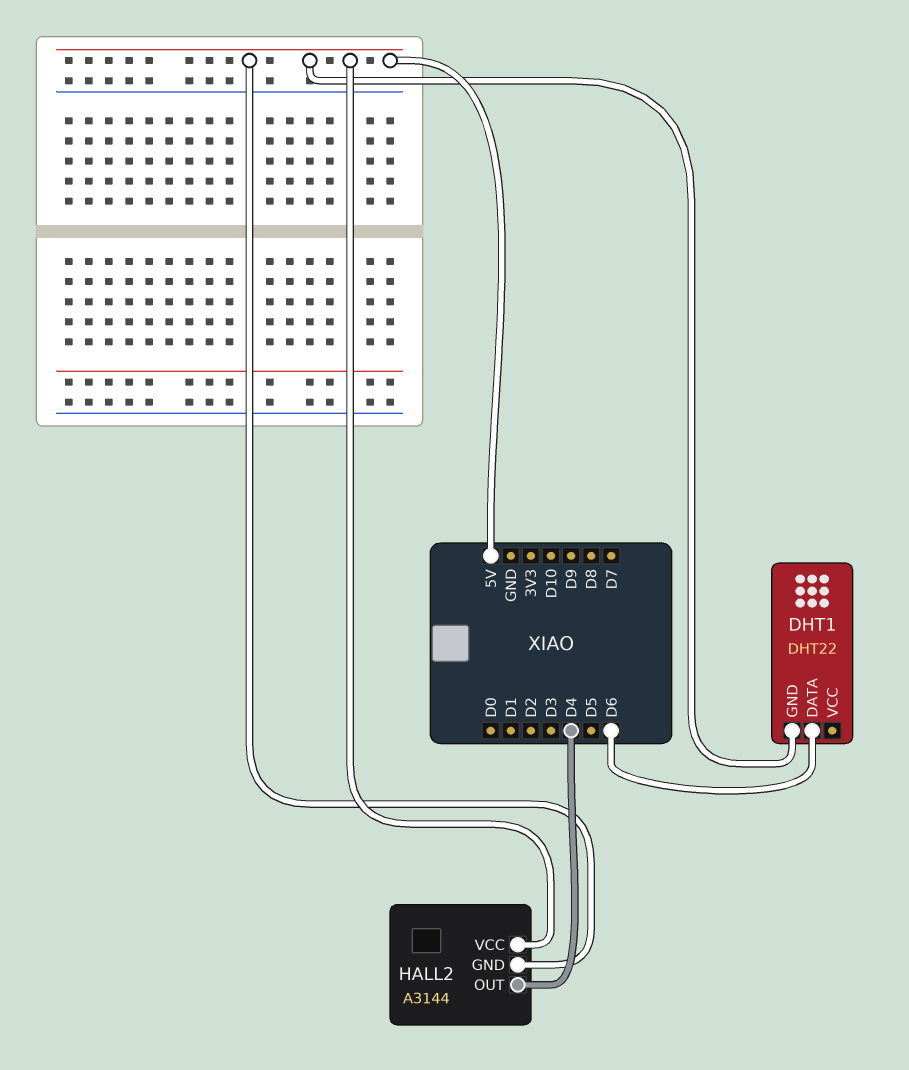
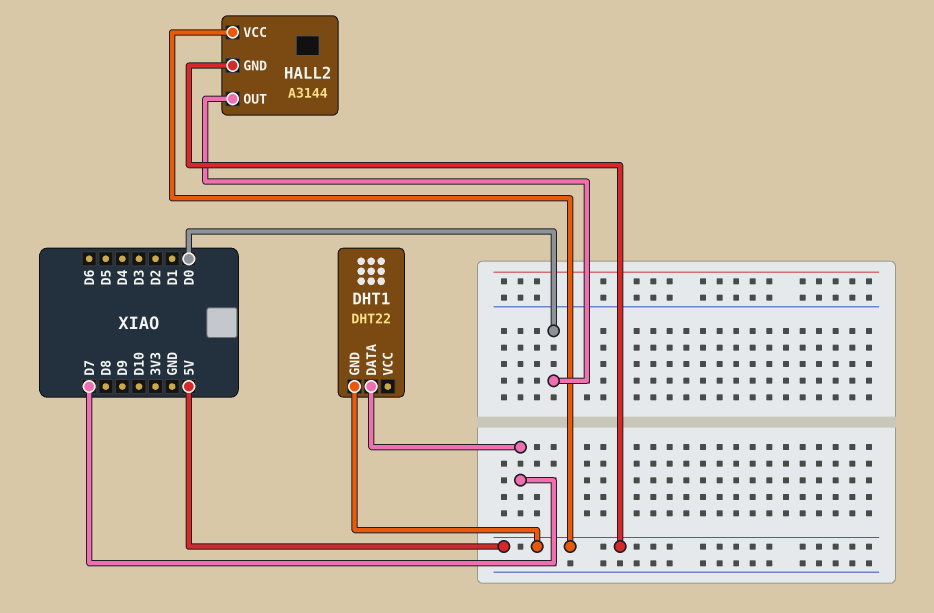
DHT1 pin DATA: D6 -> D7
HALL2 pin OUT: D4 -> D0

